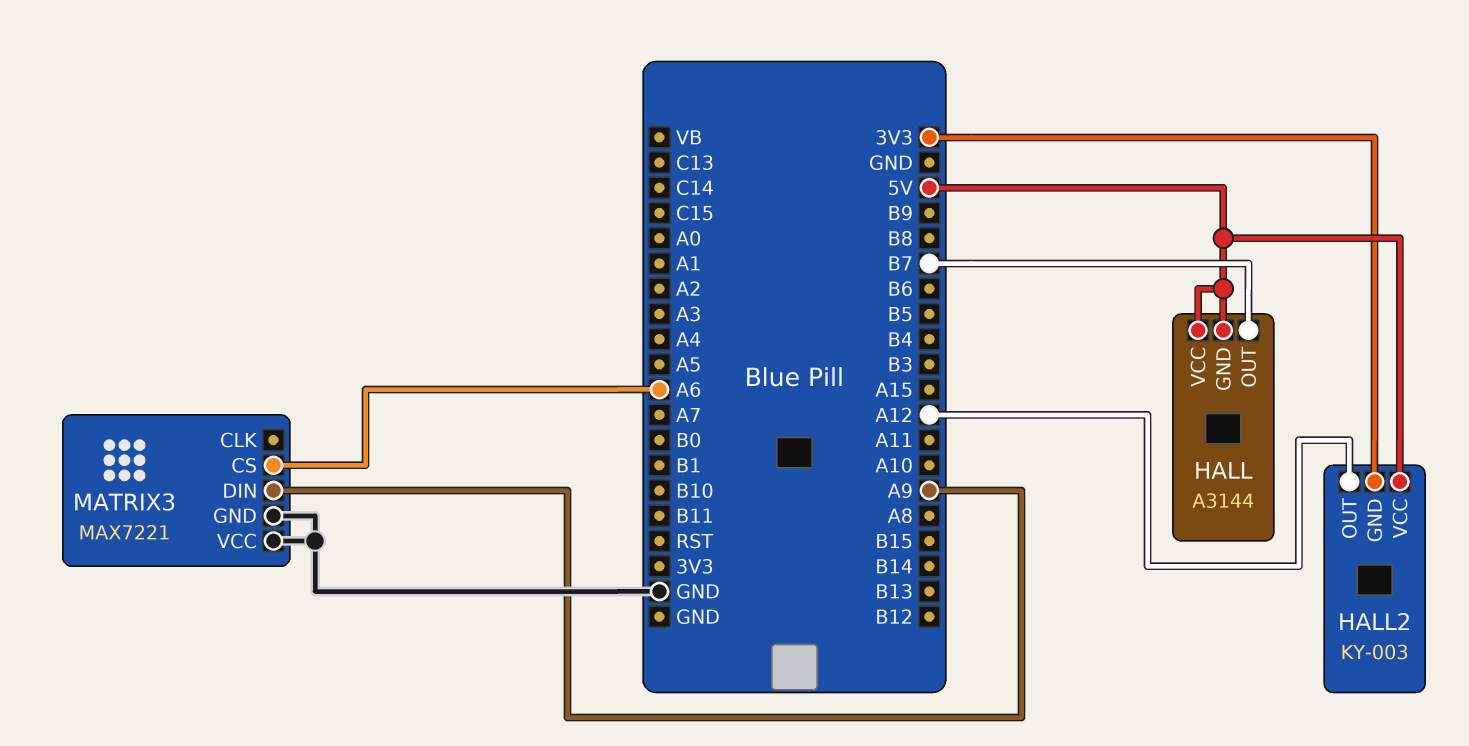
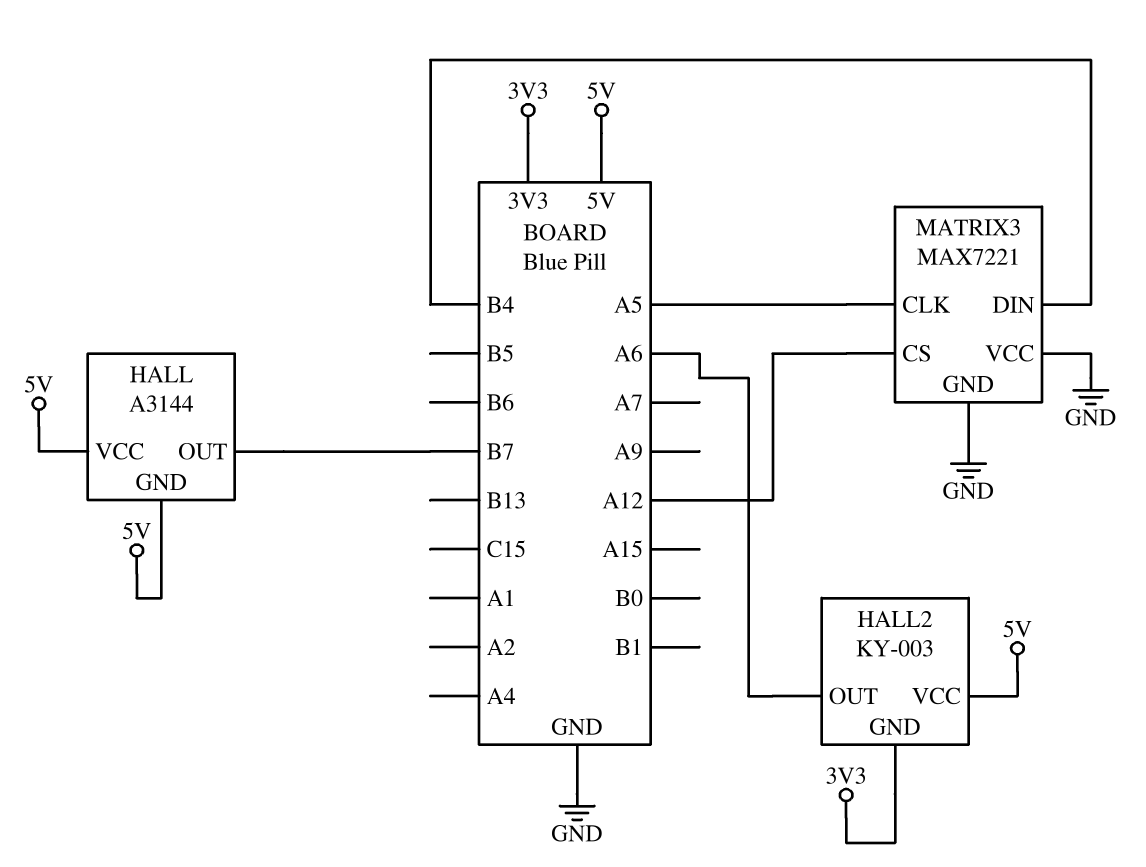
HALL2 pin OUT: A12 -> A6
MATRIX3 pin CLK: none -> A5
MATRIX3 pin CS: A6 -> A12
MATRIX3 pin DIN: A9 -> B4

